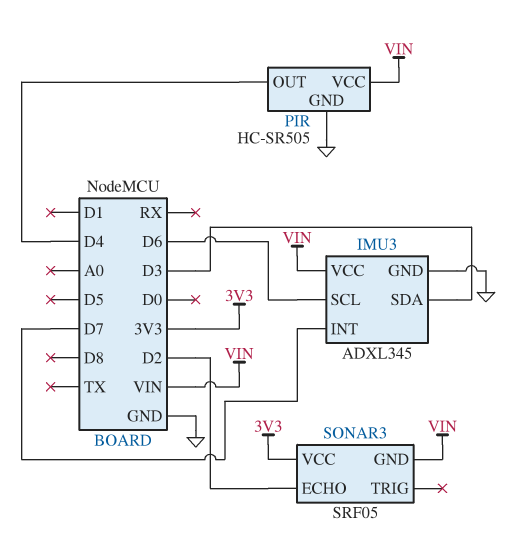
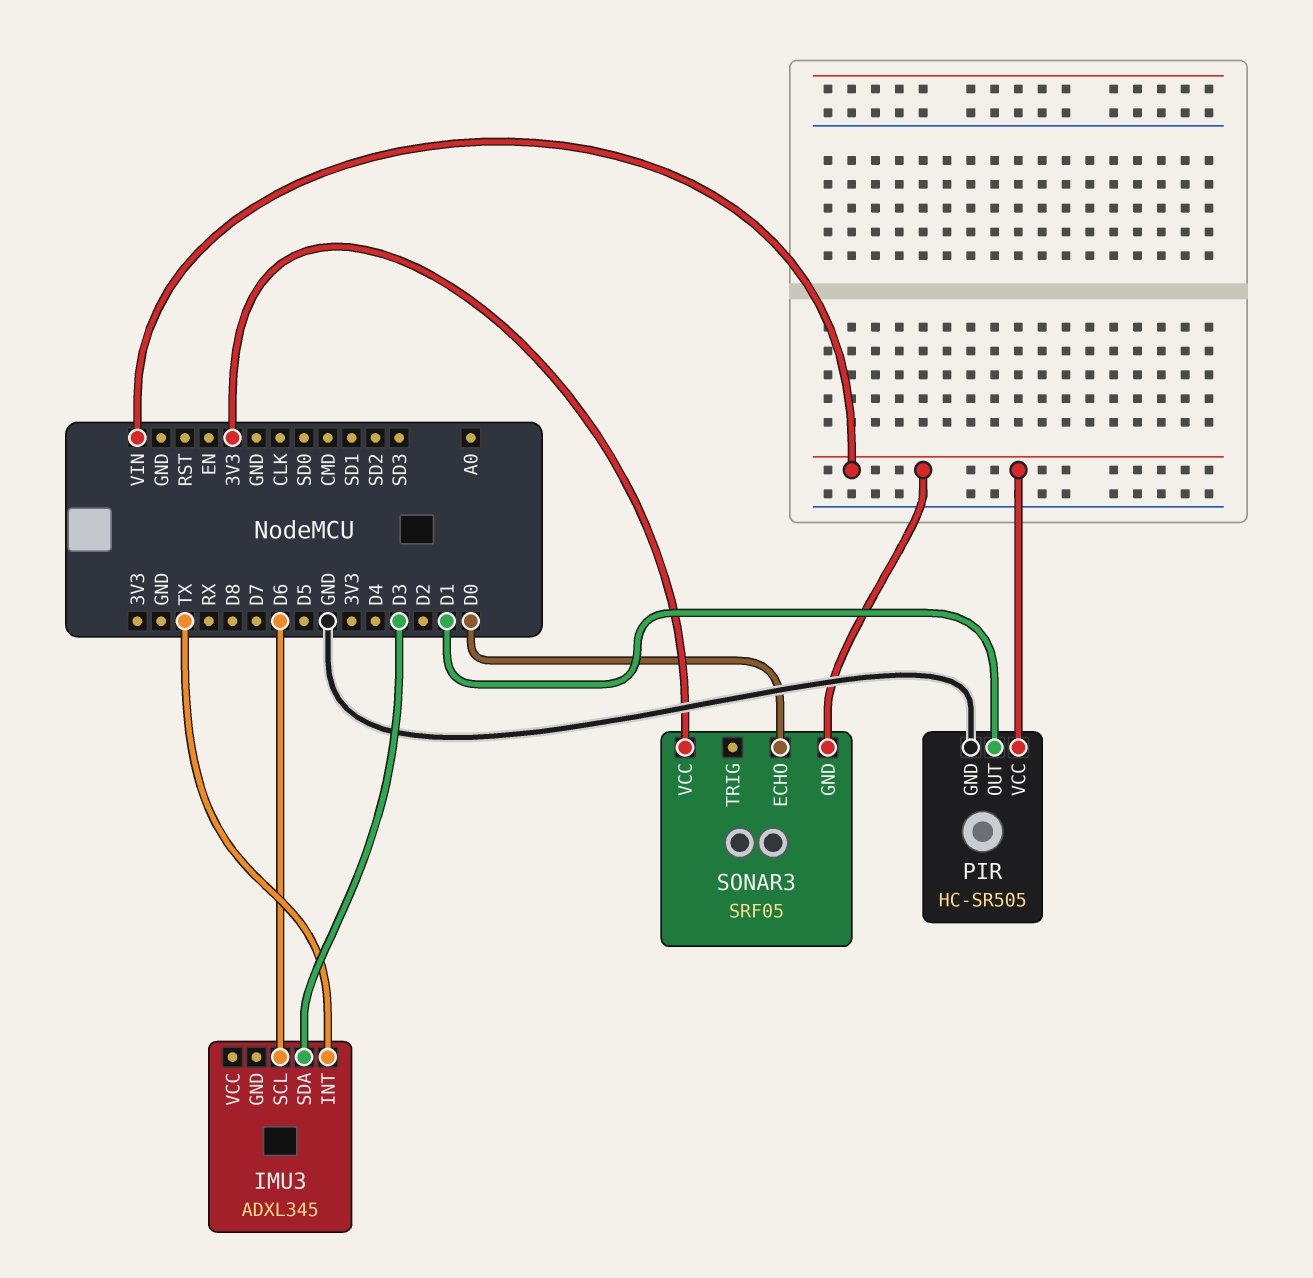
IMU3 pin GND: GND -> none
IMU3 pin INT: D7 -> TX
IMU3 pin VCC: VIN -> none
PIR pin OUT: D4 -> D1
SONAR3 pin ECHO: D2 -> D0

